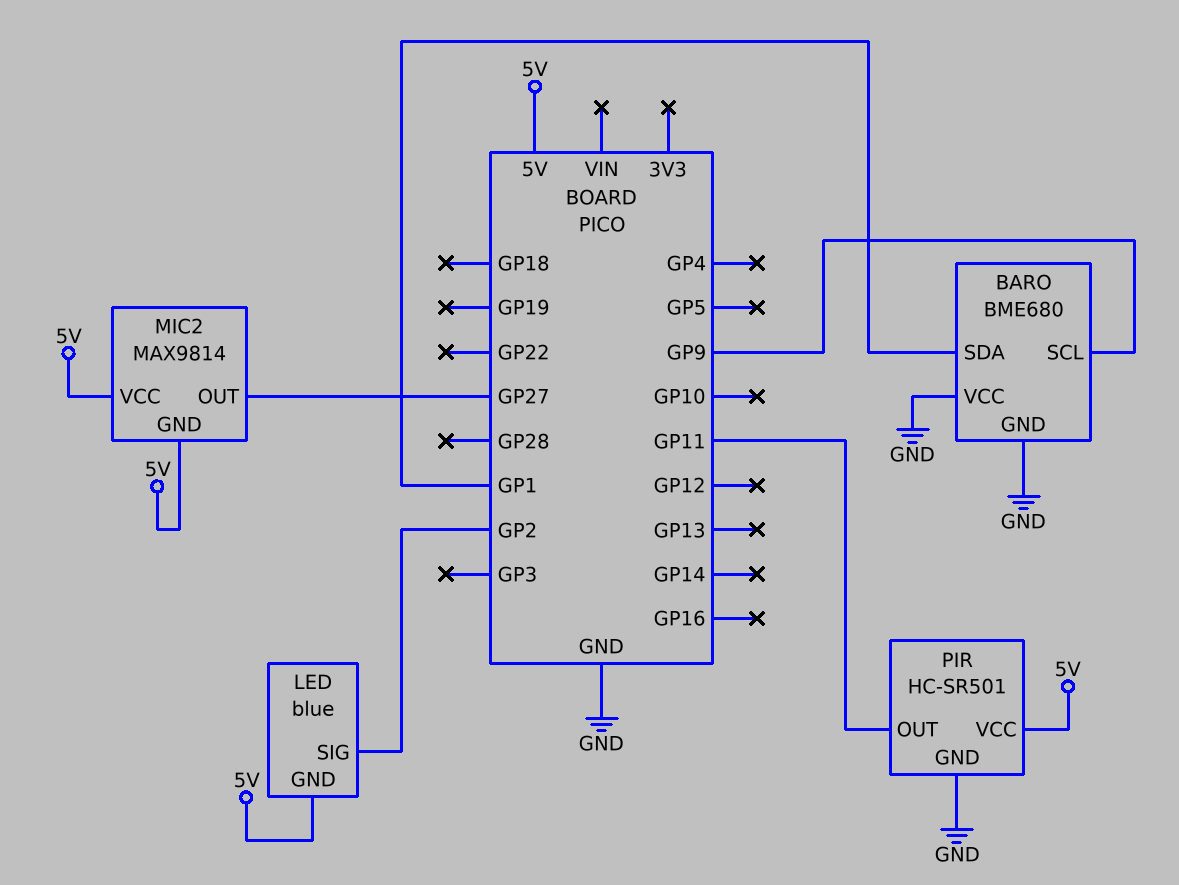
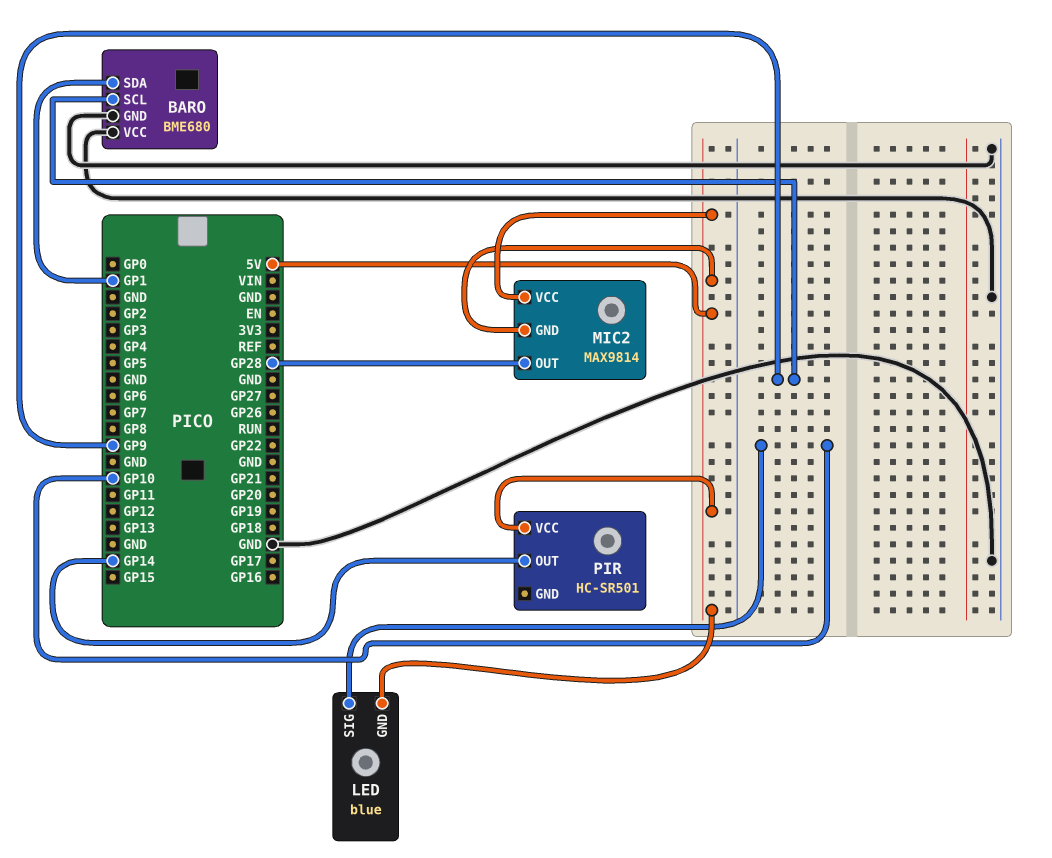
LED pin SIG: GP2 -> GP10
MIC2 pin OUT: GP27 -> GP28
PIR pin GND: GND -> none
PIR pin OUT: GP11 -> GP14

